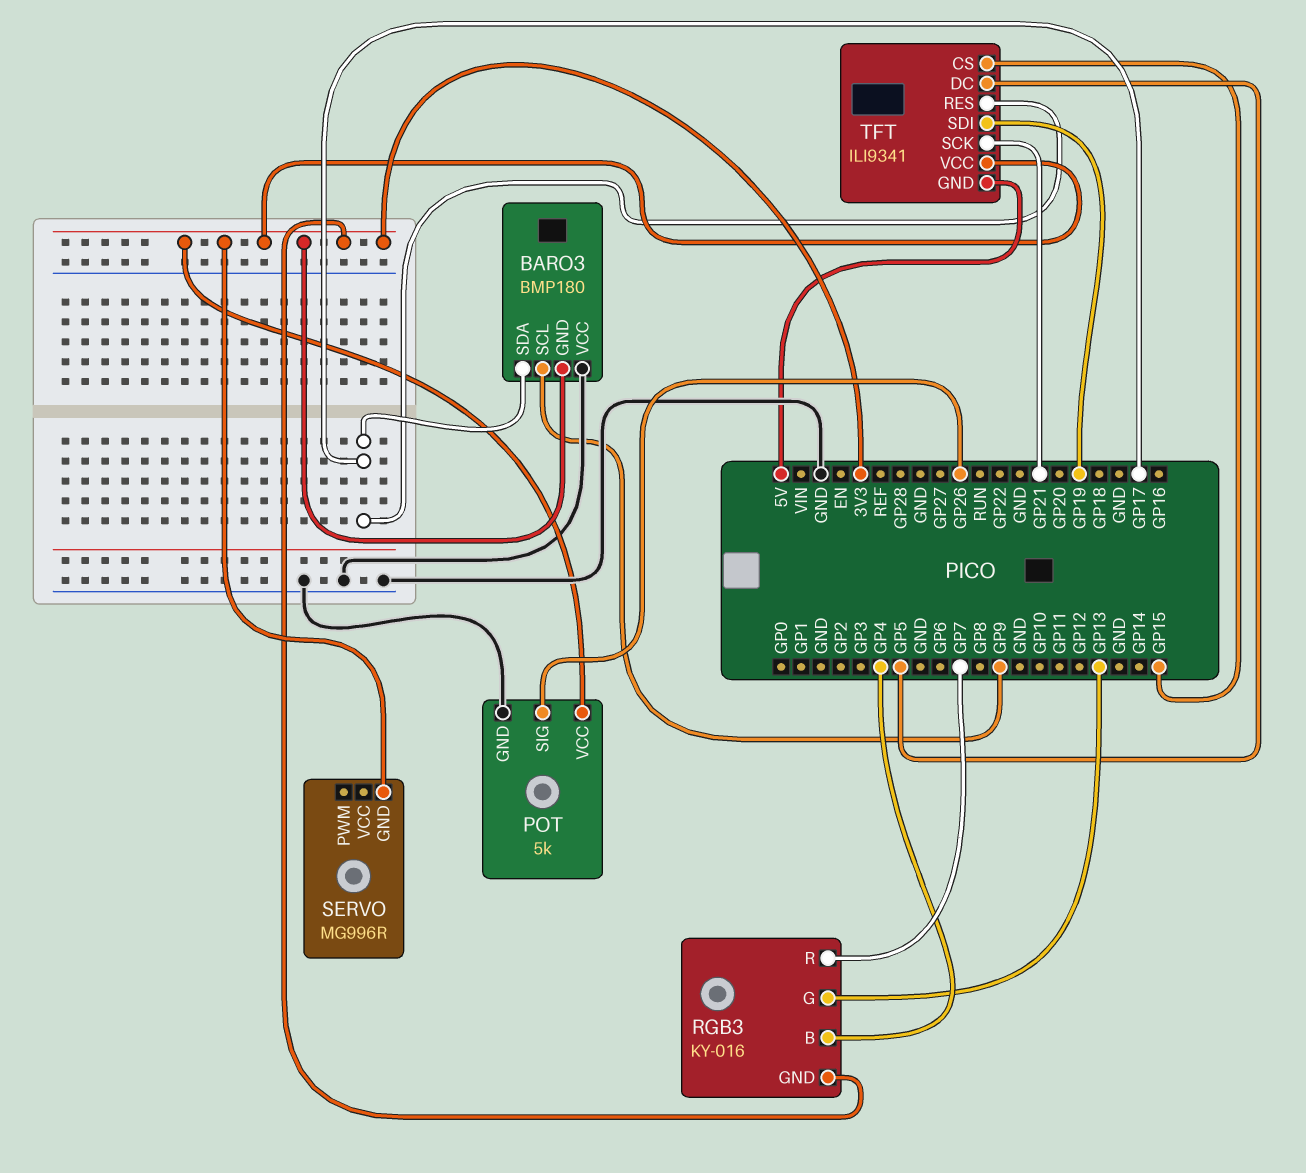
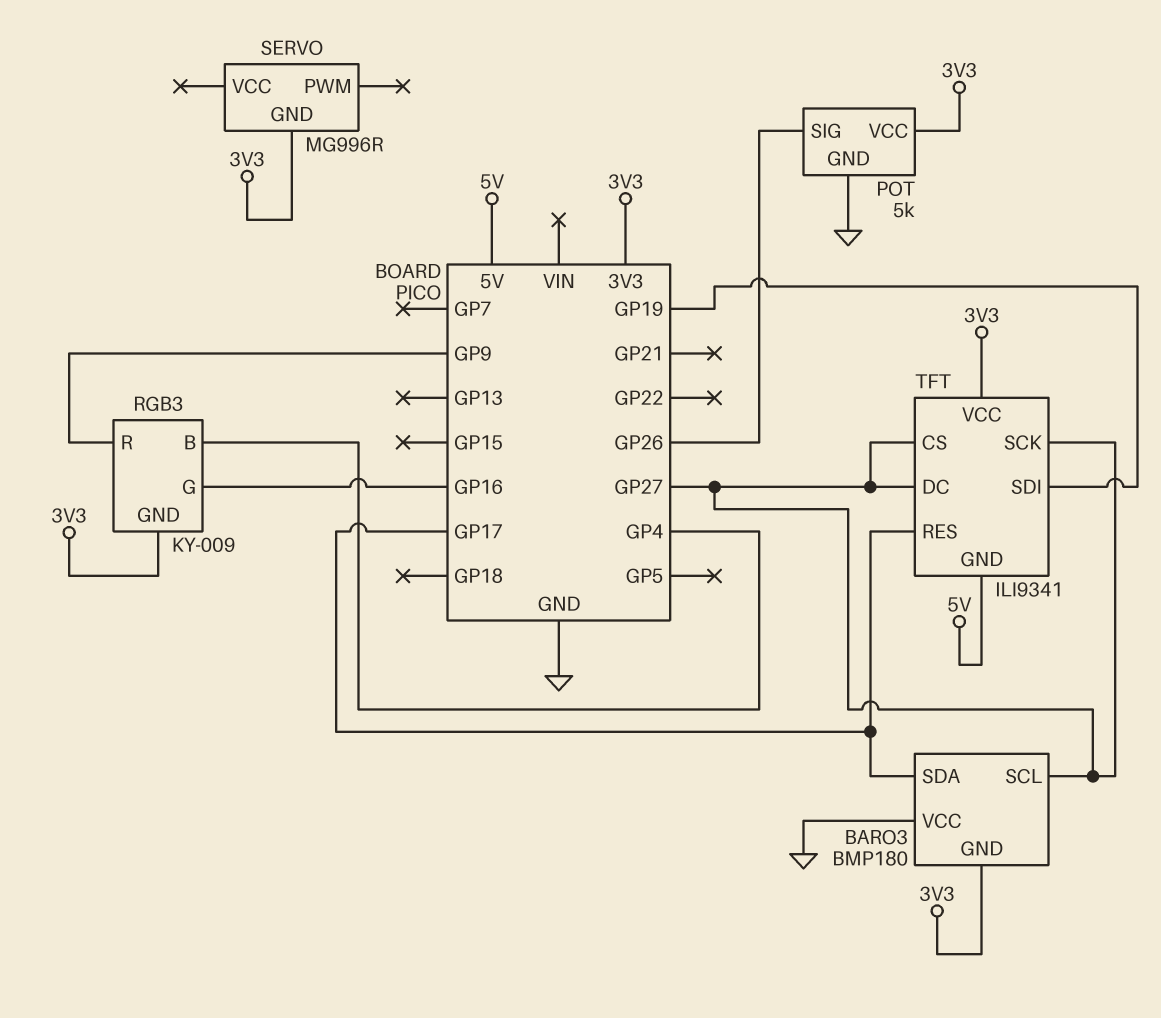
BARO3 pin SCL: GP9 -> GP27
RGB3: KY-016 -> KY-009
RGB3 pin G: GP13 -> GP16
RGB3 pin R: GP7 -> GP9
TFT pin CS: GP15 -> GP27
TFT pin DC: GP5 -> GP27
TFT pin SCK: GP21 -> GP27

